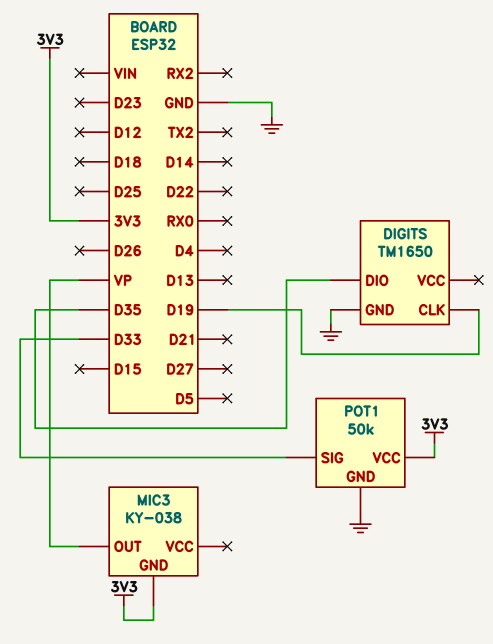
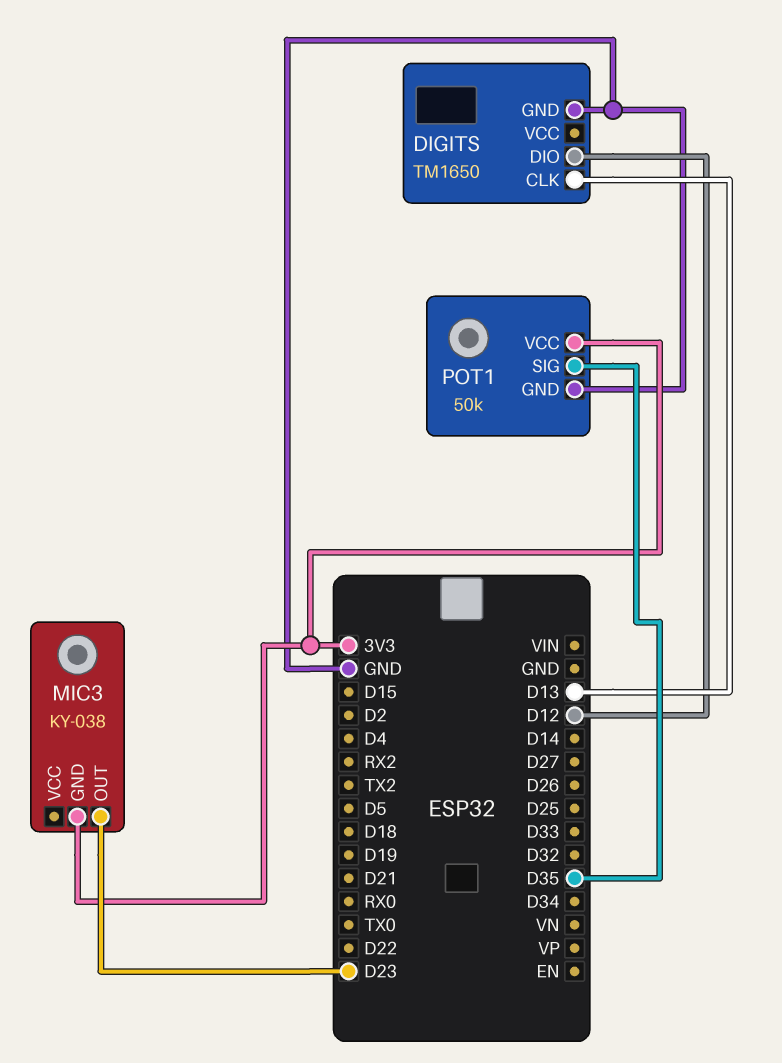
DIGITS pin CLK: D19 -> D13
DIGITS pin DIO: D35 -> D12
MIC3 pin OUT: VP -> D23
POT1 pin SIG: D33 -> D35

